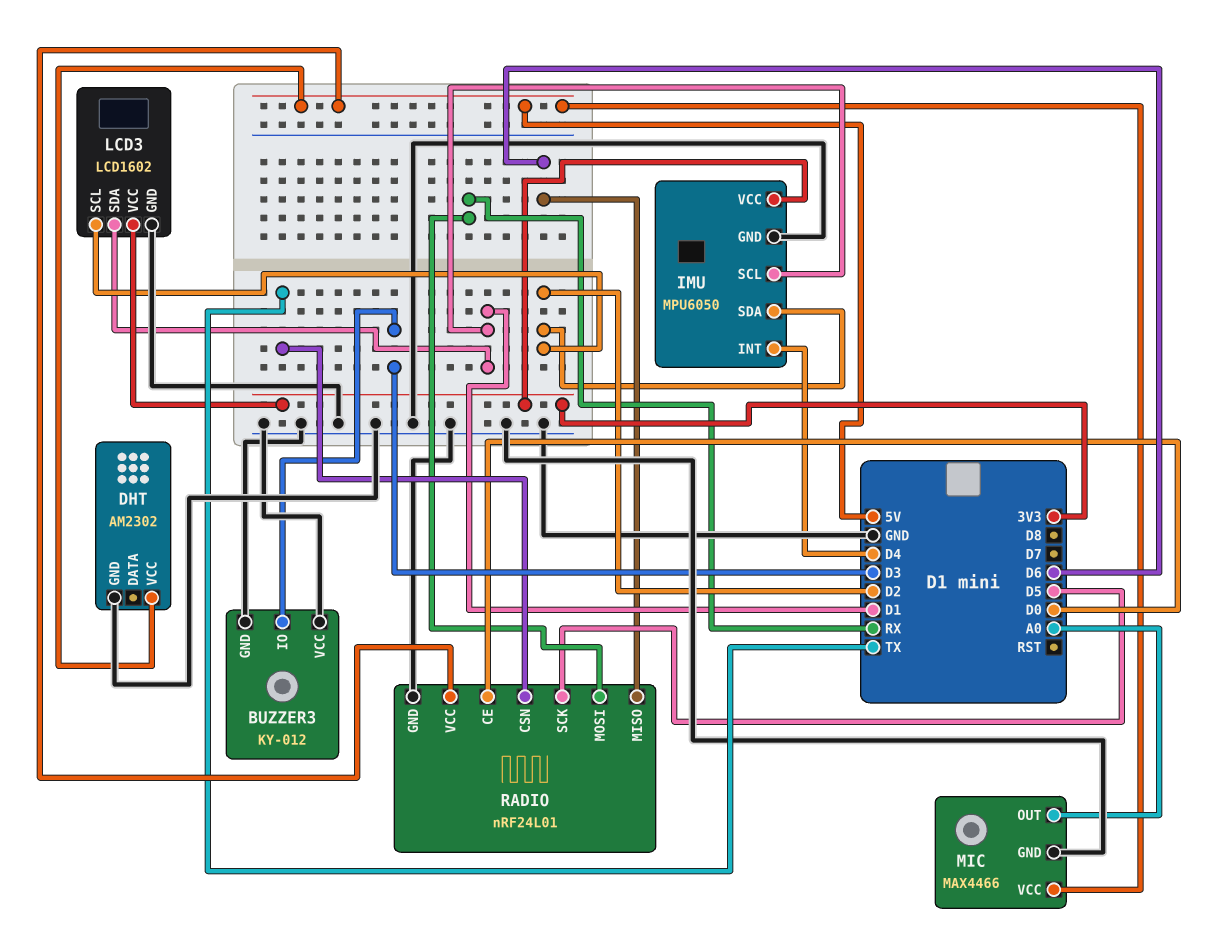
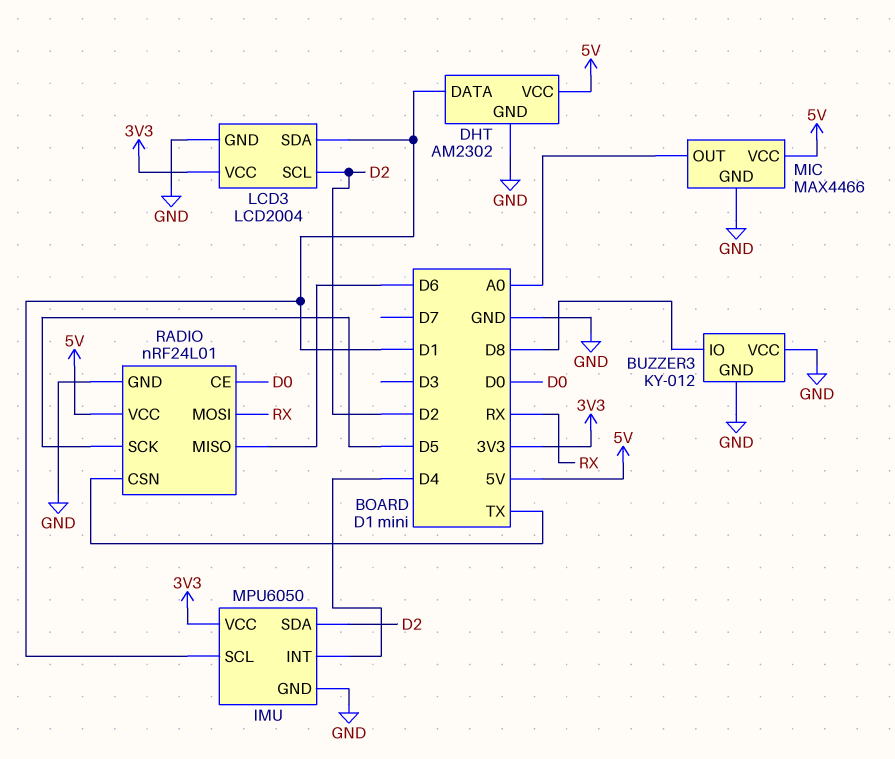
BUZZER3 pin IO: D3 -> D8
DHT pin DATA: none -> D1
LCD3: LCD1602 -> LCD2004

